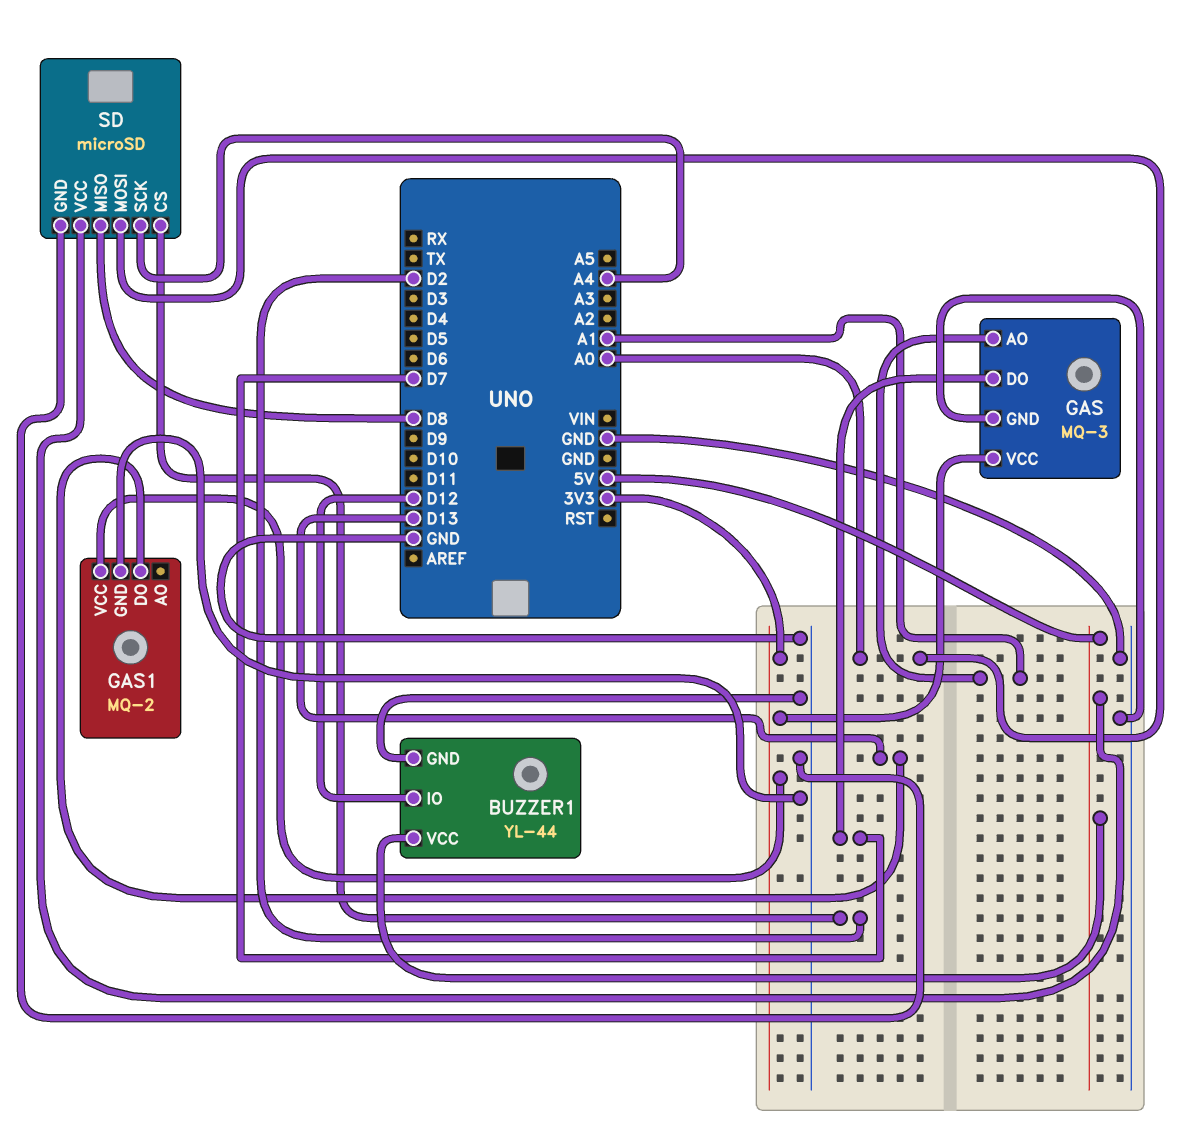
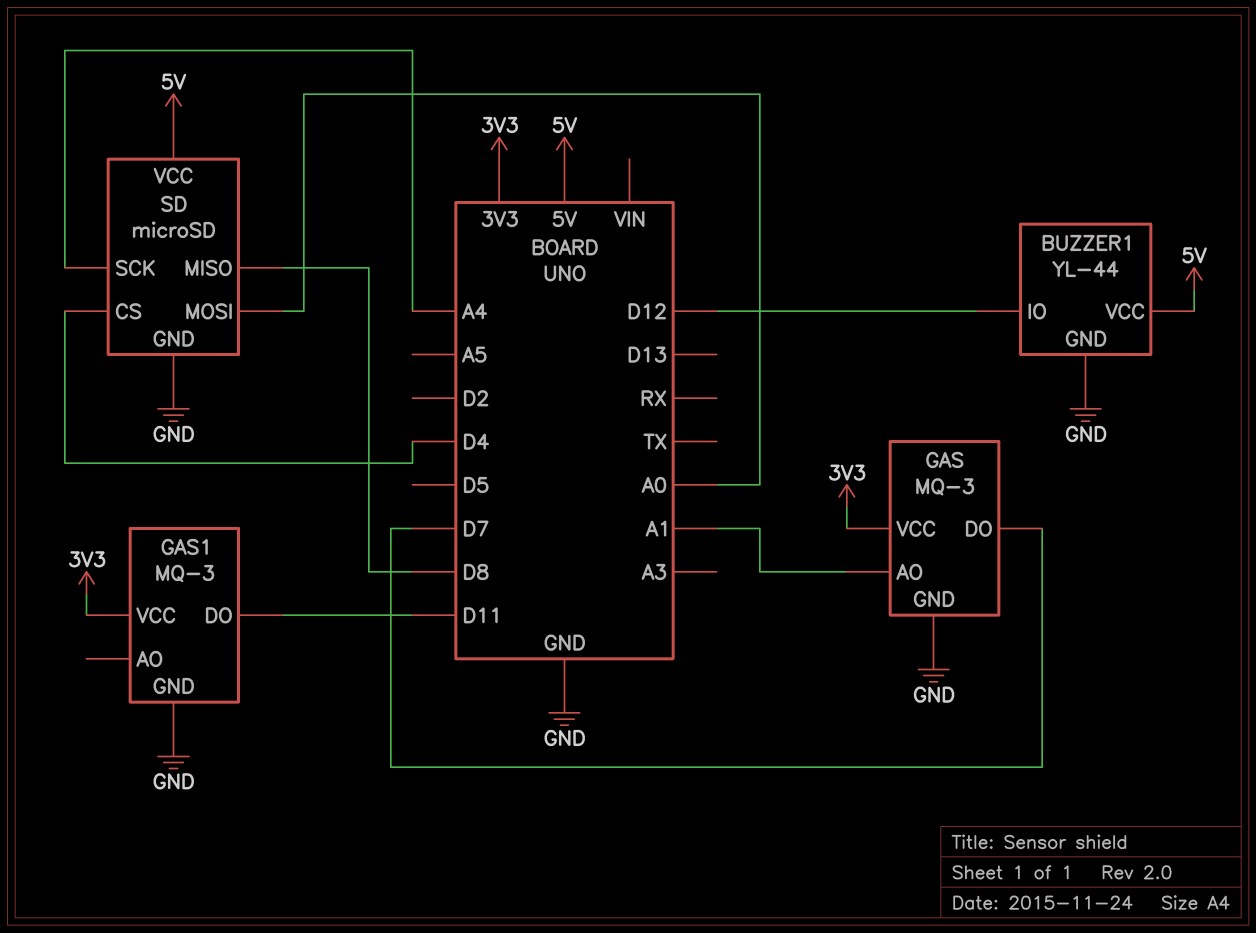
GAS1: MQ-2 -> MQ-3
GAS1 pin DO: D13 -> D11
SD pin CS: D2 -> D4

